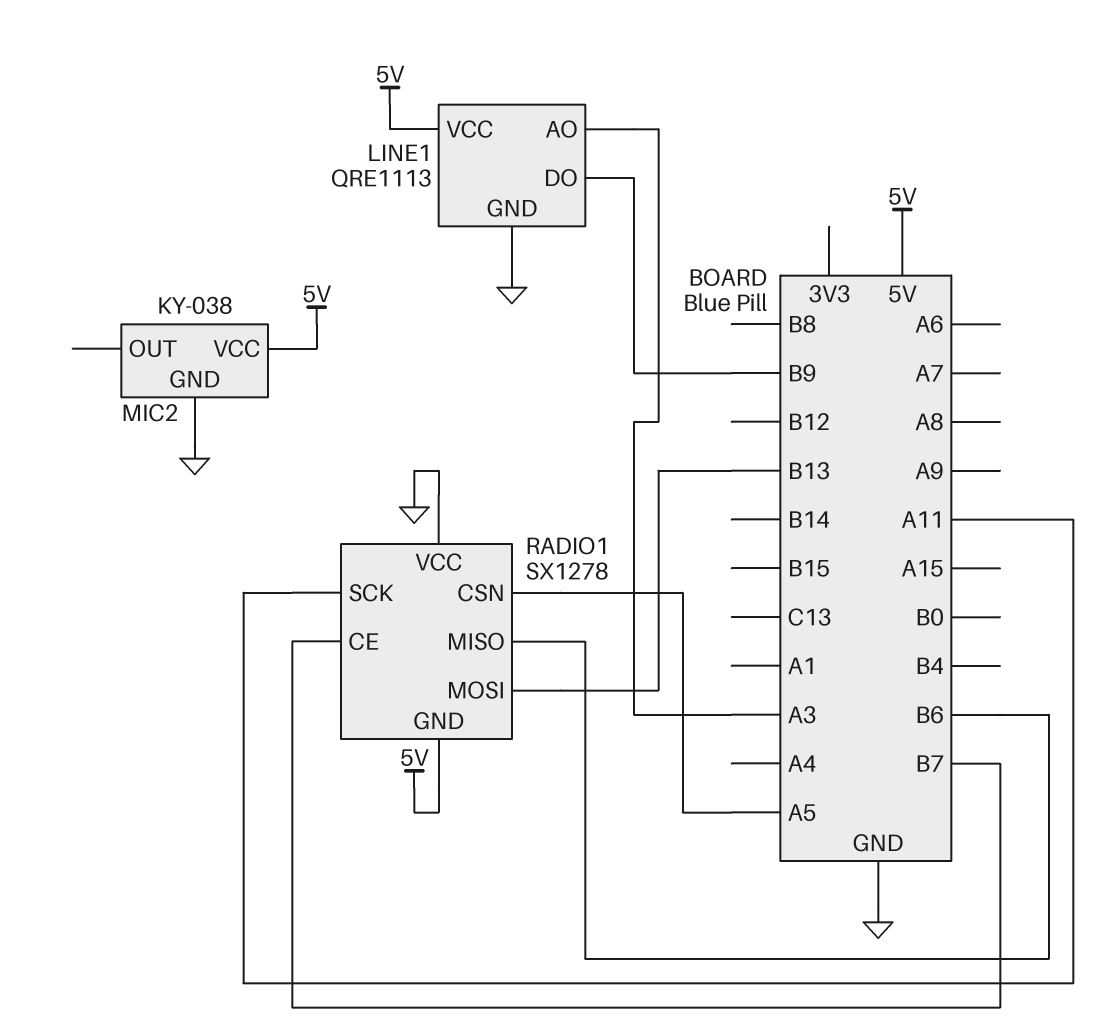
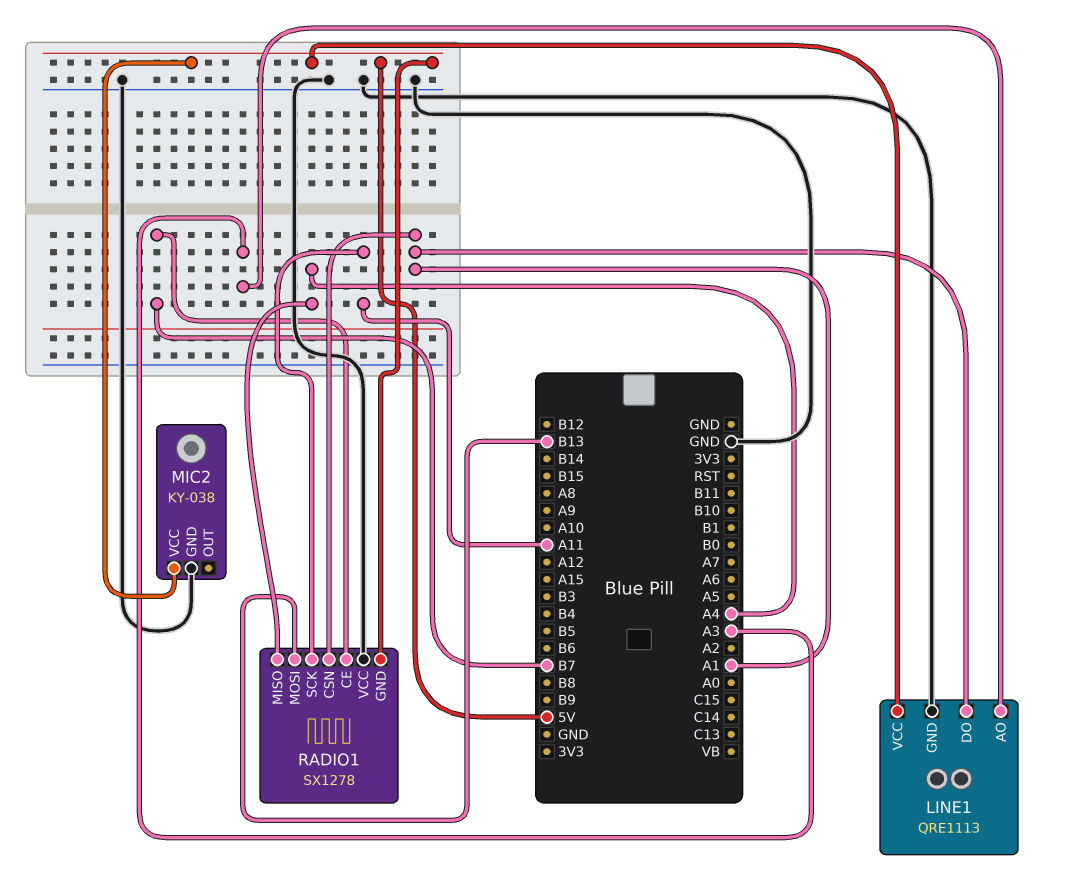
LINE1 pin DO: B9 -> A1
RADIO1 pin CSN: A5 -> A1
RADIO1 pin MISO: B6 -> A4

